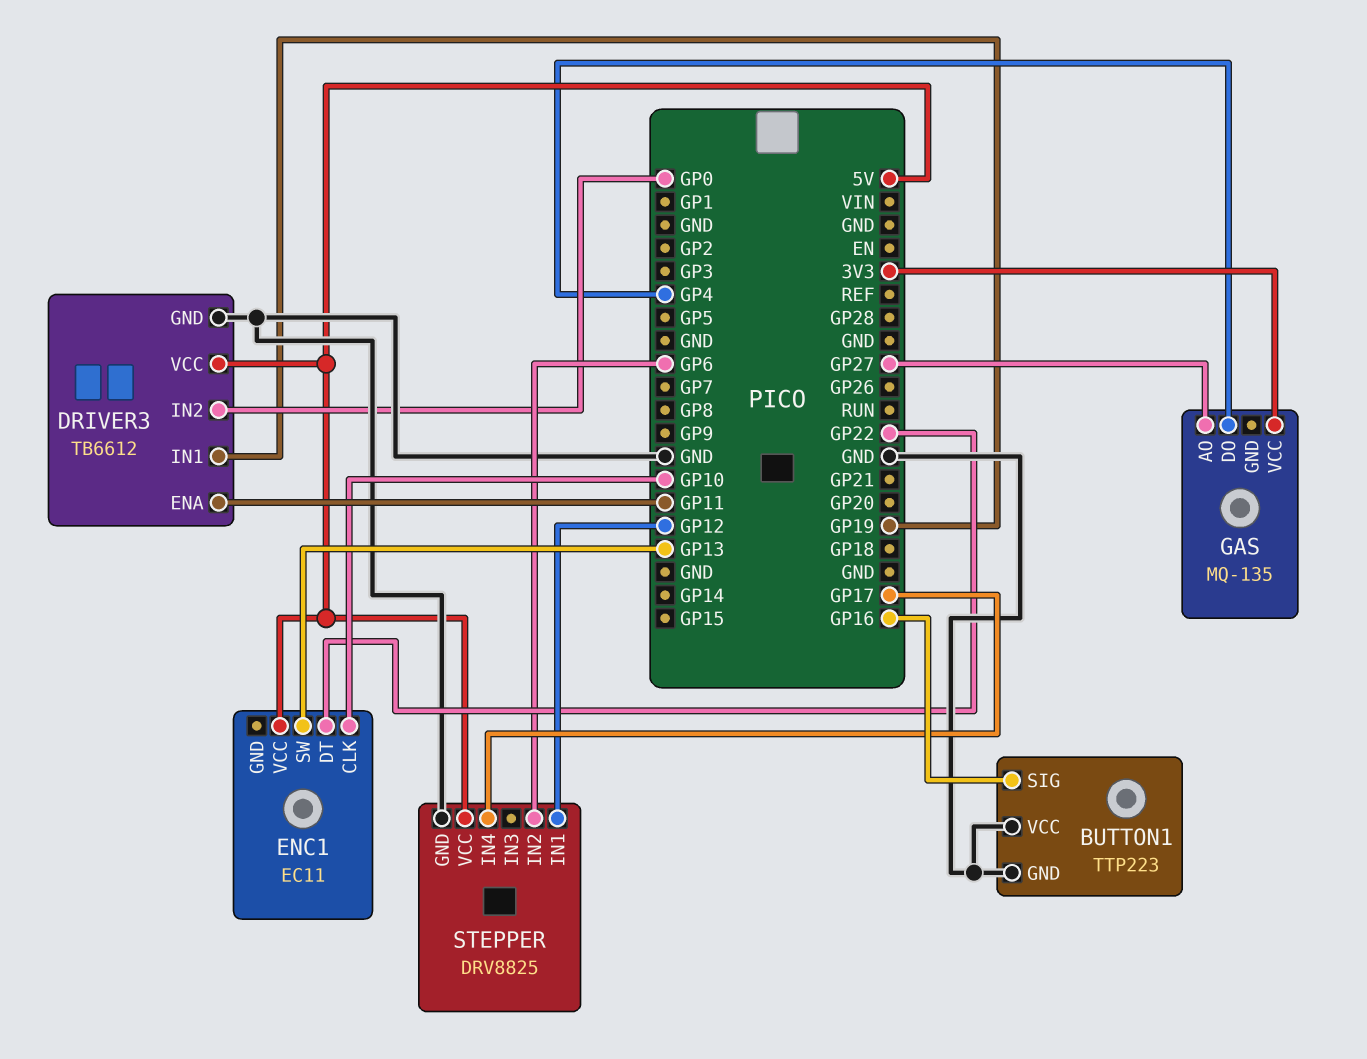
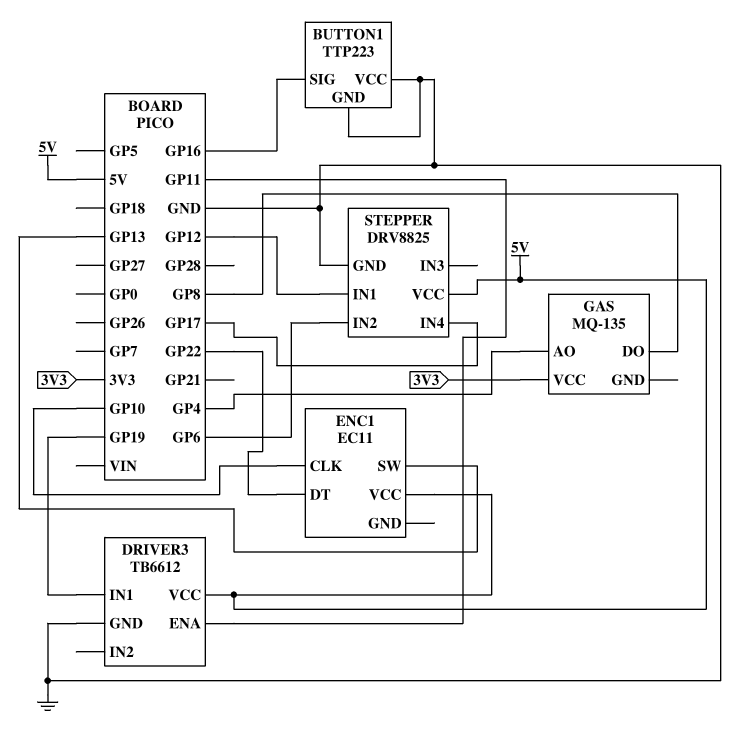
DRIVER3 pin IN2: GP0 -> none
GAS pin AO: GP27 -> GP4
GAS pin DO: GP4 -> GP8

